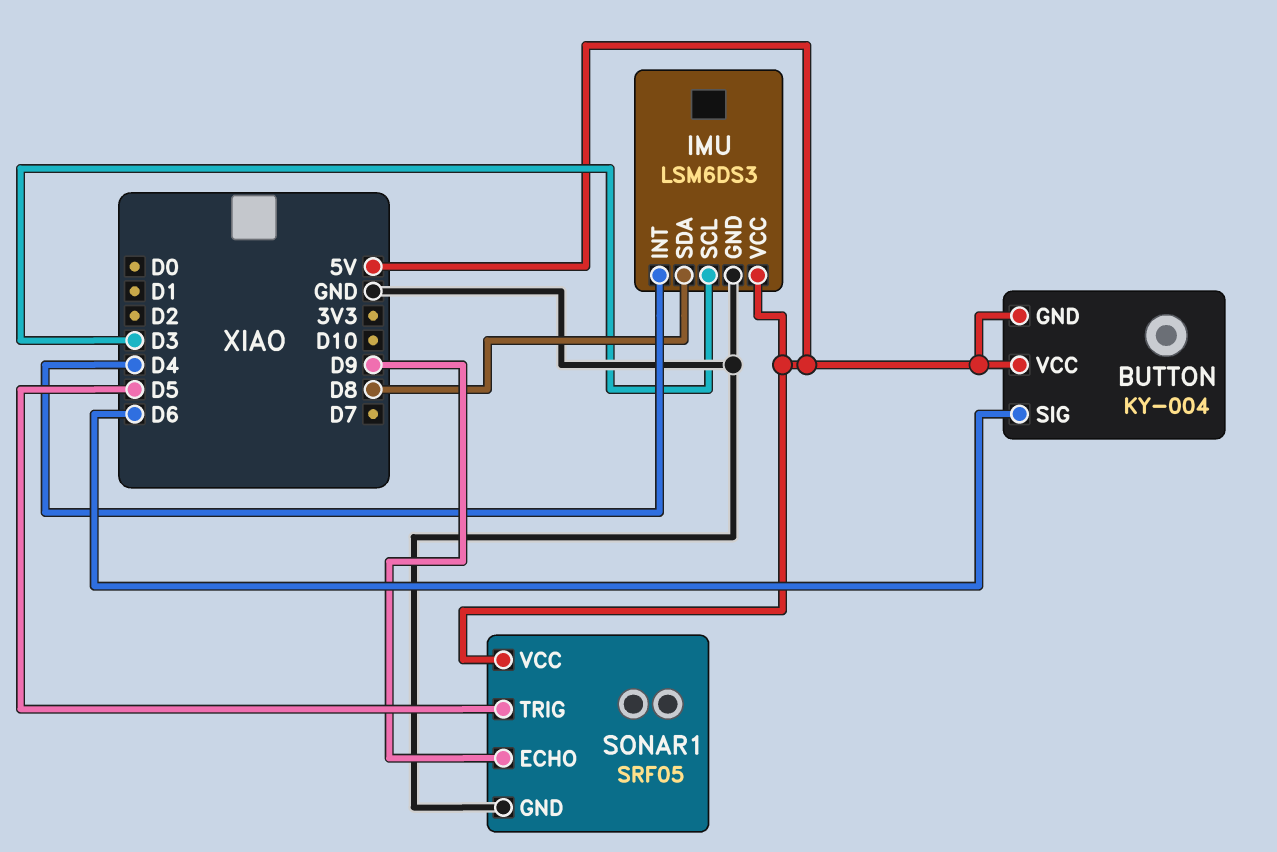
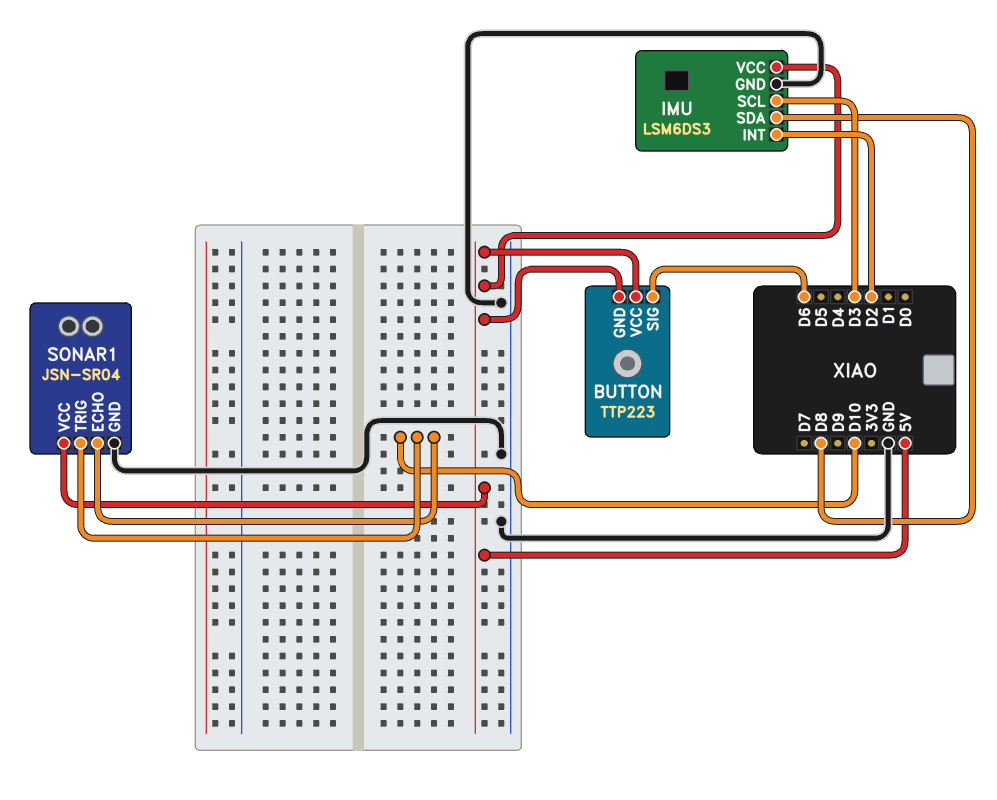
BUTTON: KY-004 -> TTP223
IMU pin INT: D4 -> D2
SONAR1: SRF05 -> JSN-SR04
SONAR1 pin ECHO: D9 -> D10
SONAR1 pin TRIG: D5 -> D10

